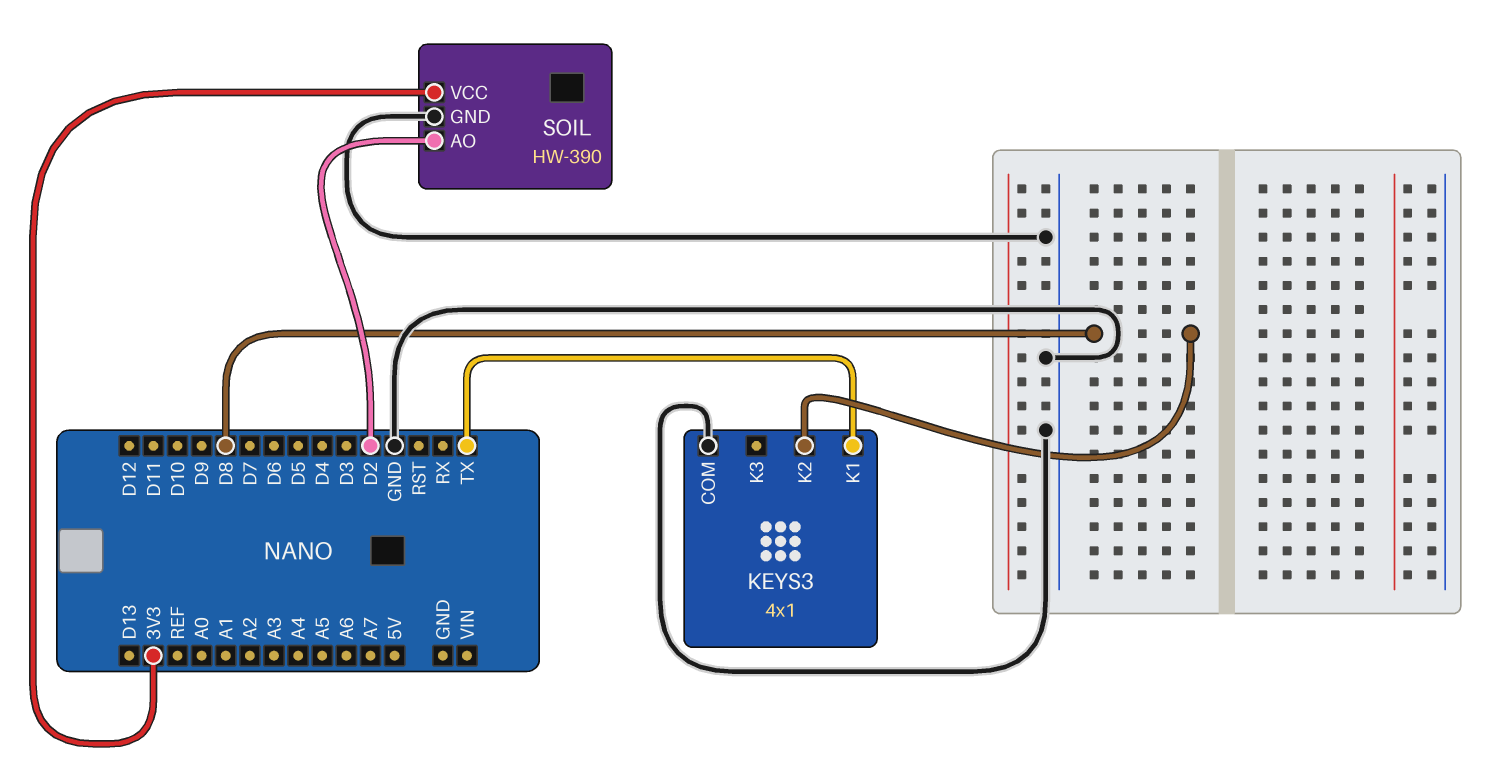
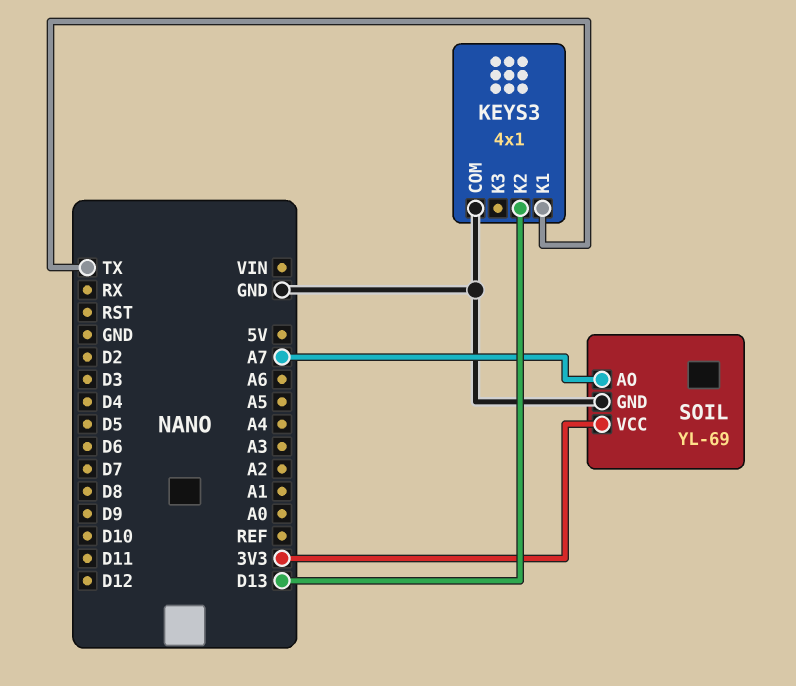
KEYS3 pin K2: D8 -> D13
SOIL: HW-390 -> YL-69
SOIL pin AO: D2 -> A7

